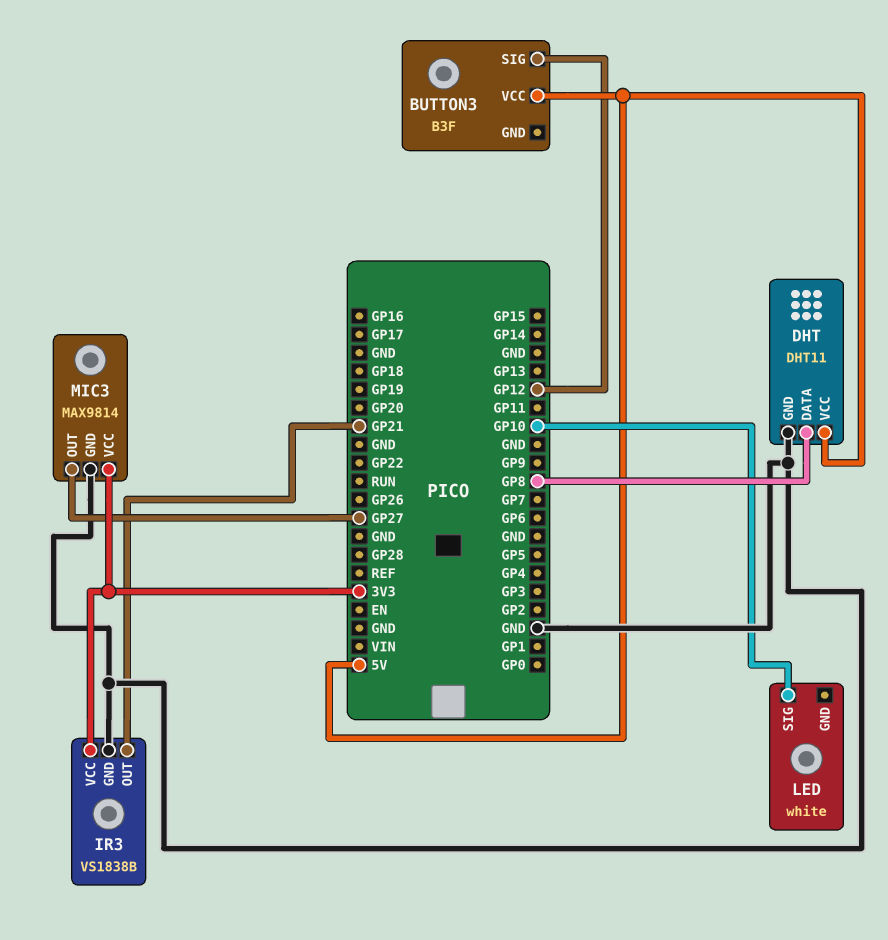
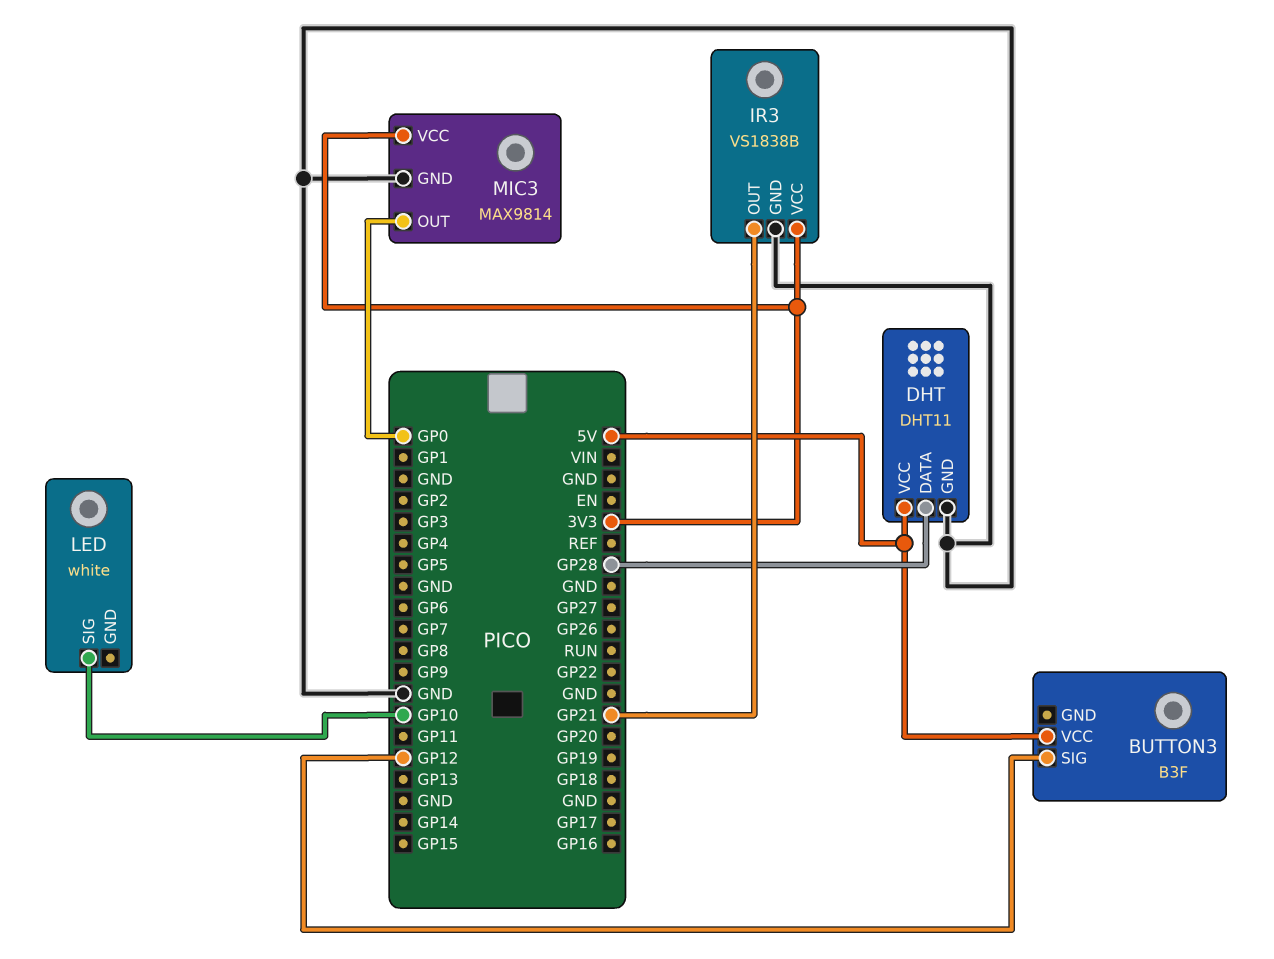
DHT pin DATA: GP8 -> GP28
MIC3 pin OUT: GP27 -> GP0

